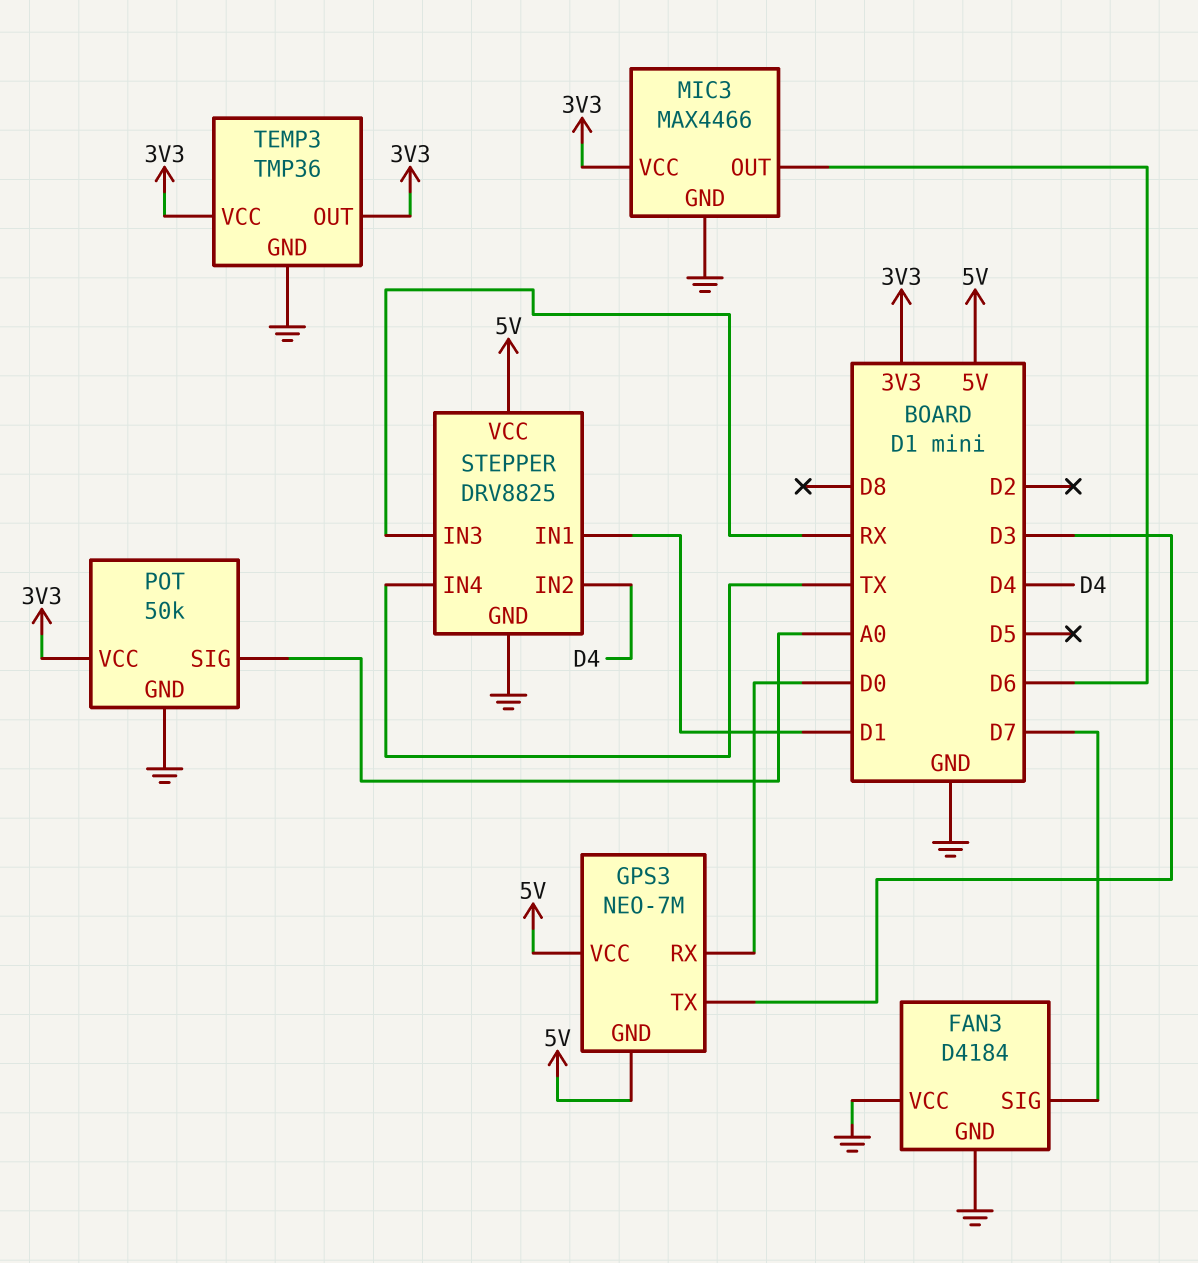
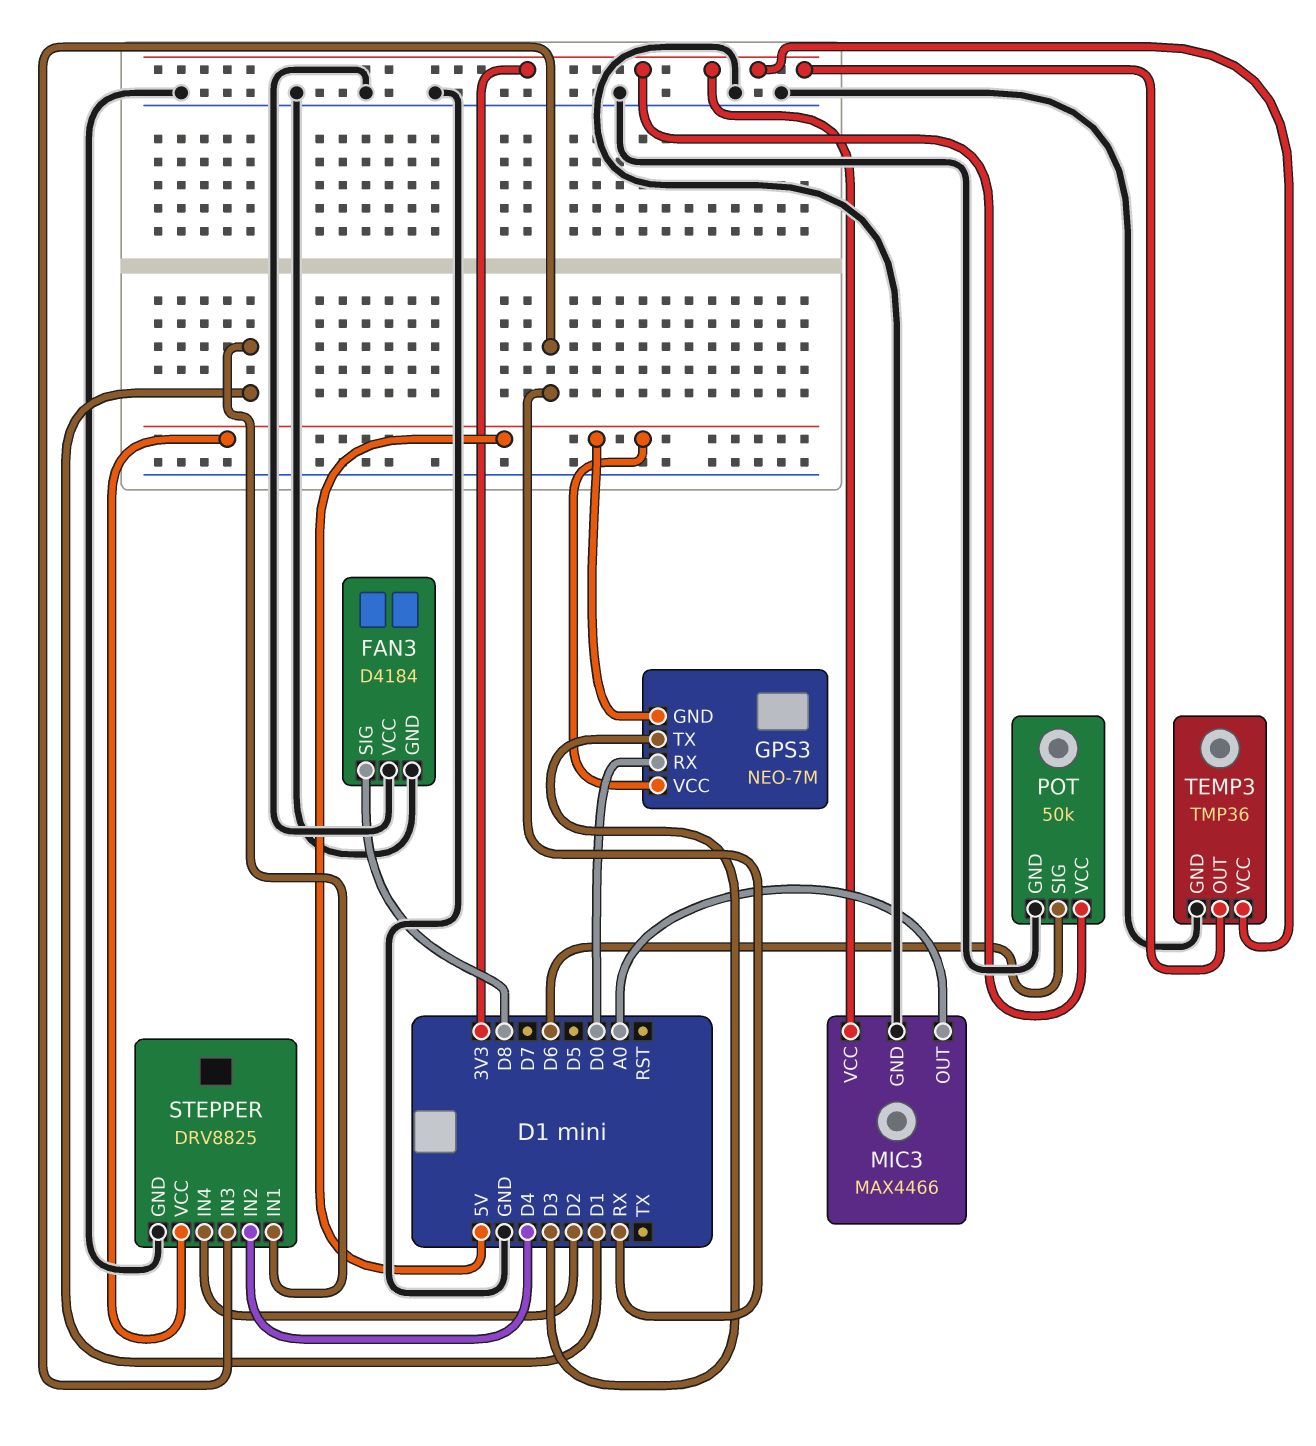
FAN3 pin SIG: D7 -> D8
MIC3 pin OUT: D6 -> A0
POT pin SIG: A0 -> D6
STEPPER pin IN4: TX -> D2

